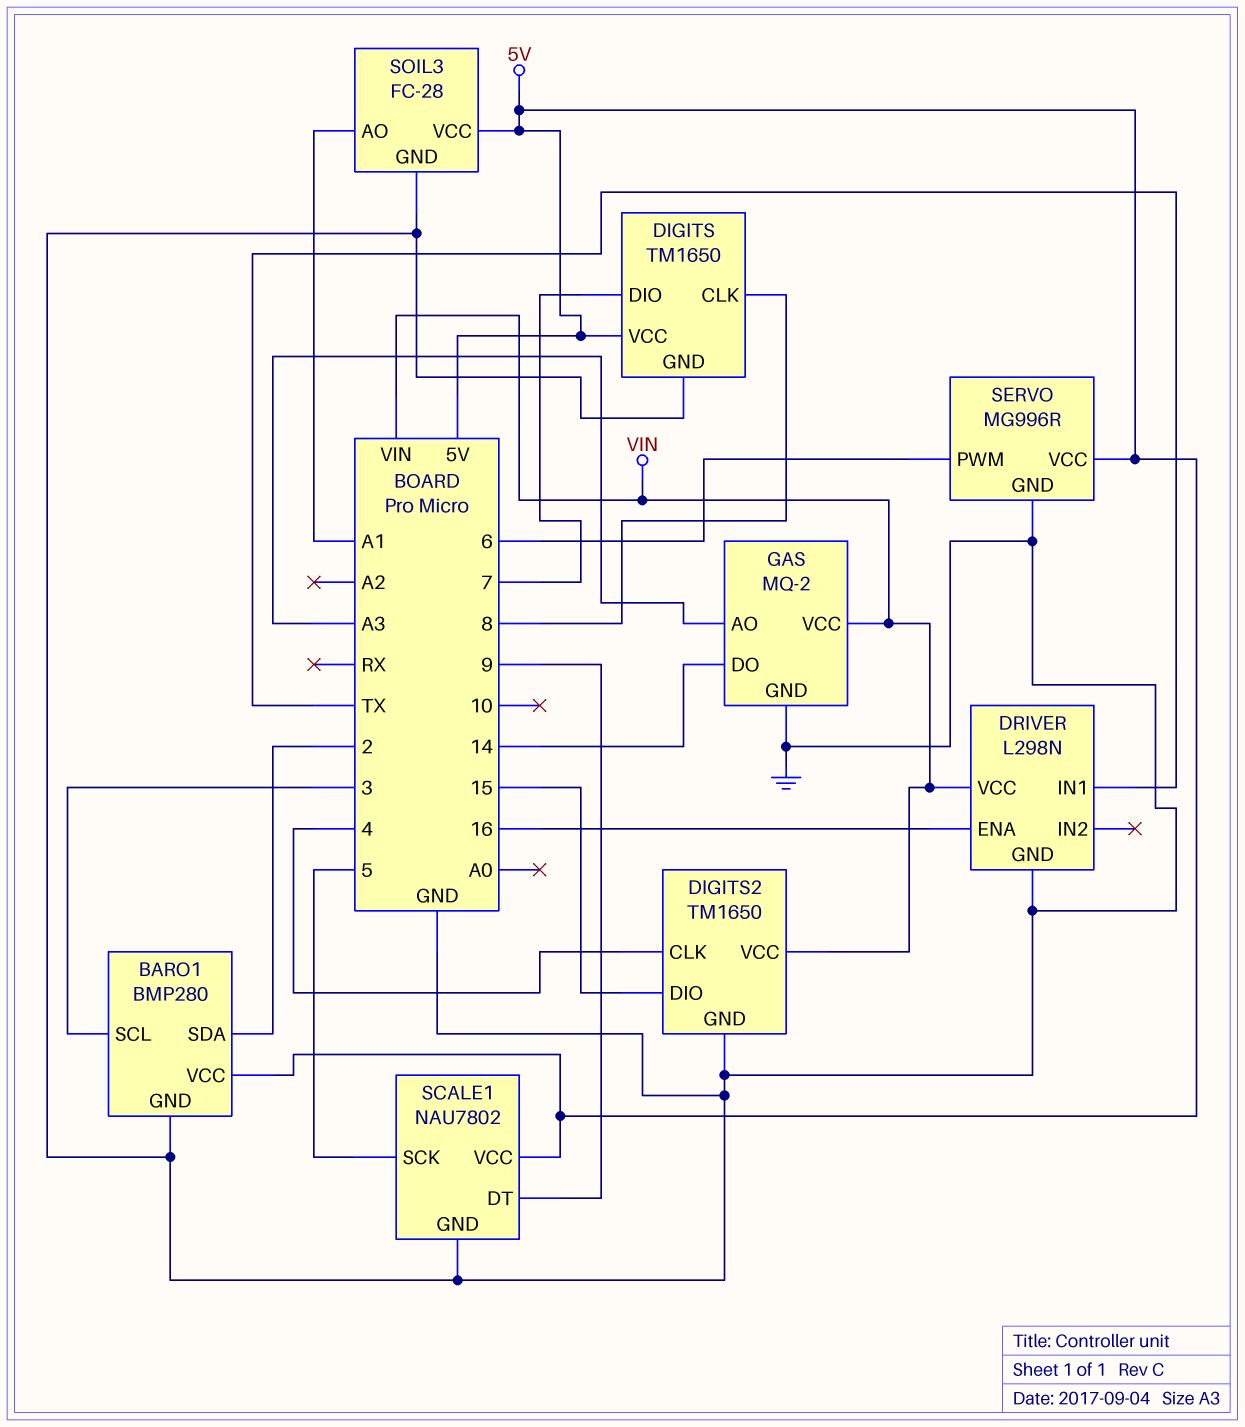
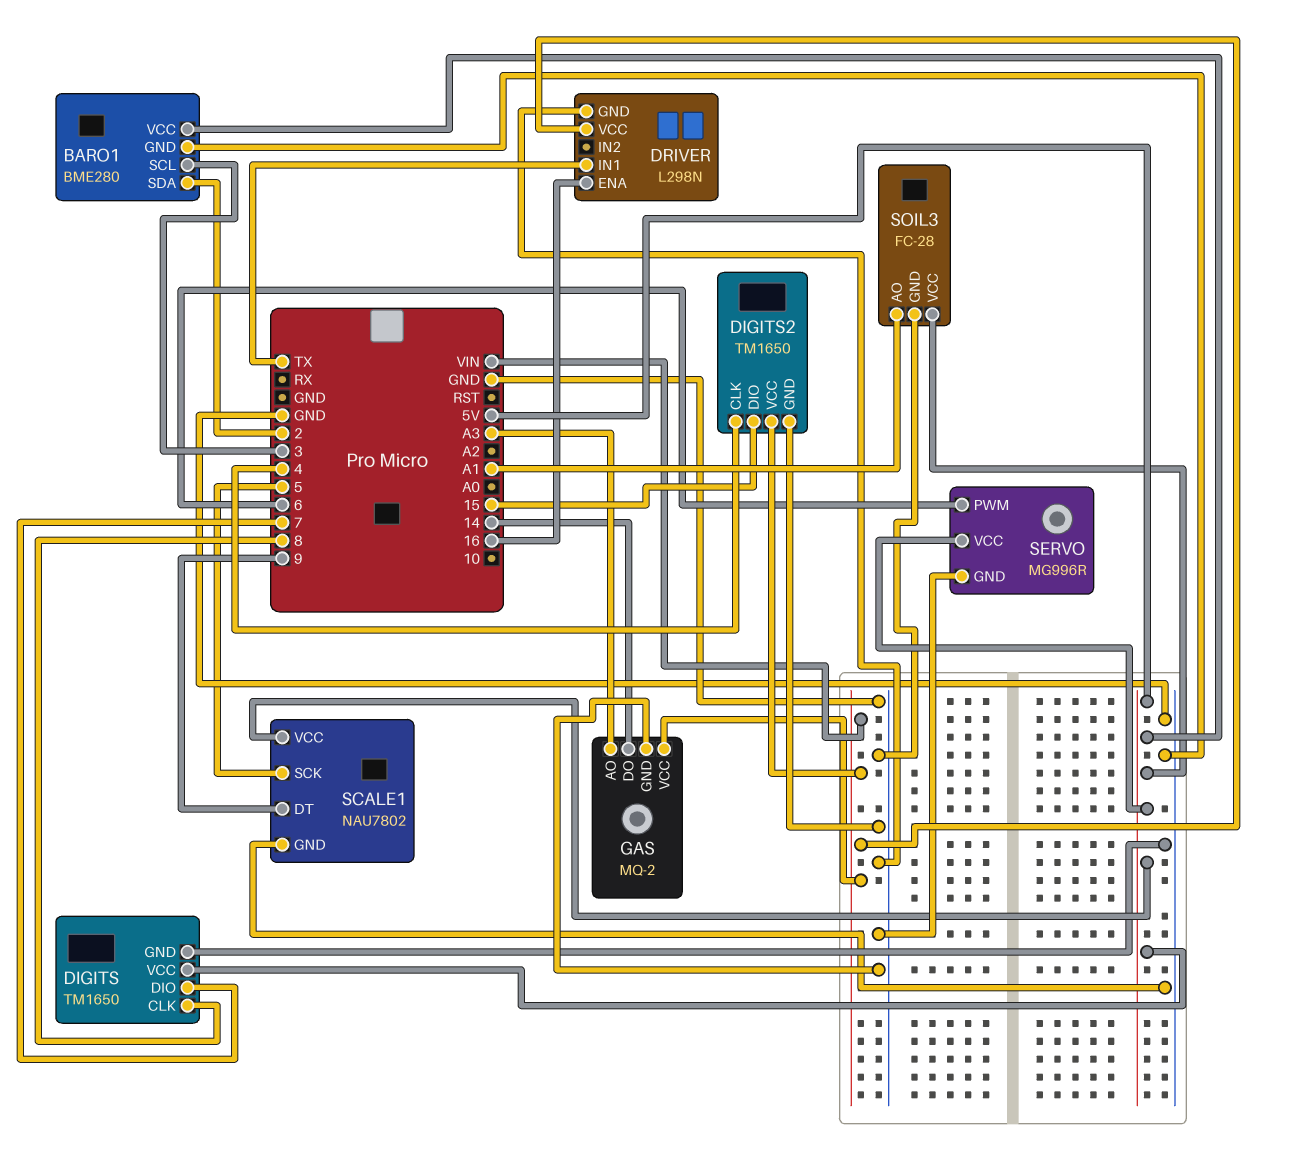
BARO1: BMP280 -> BME280

